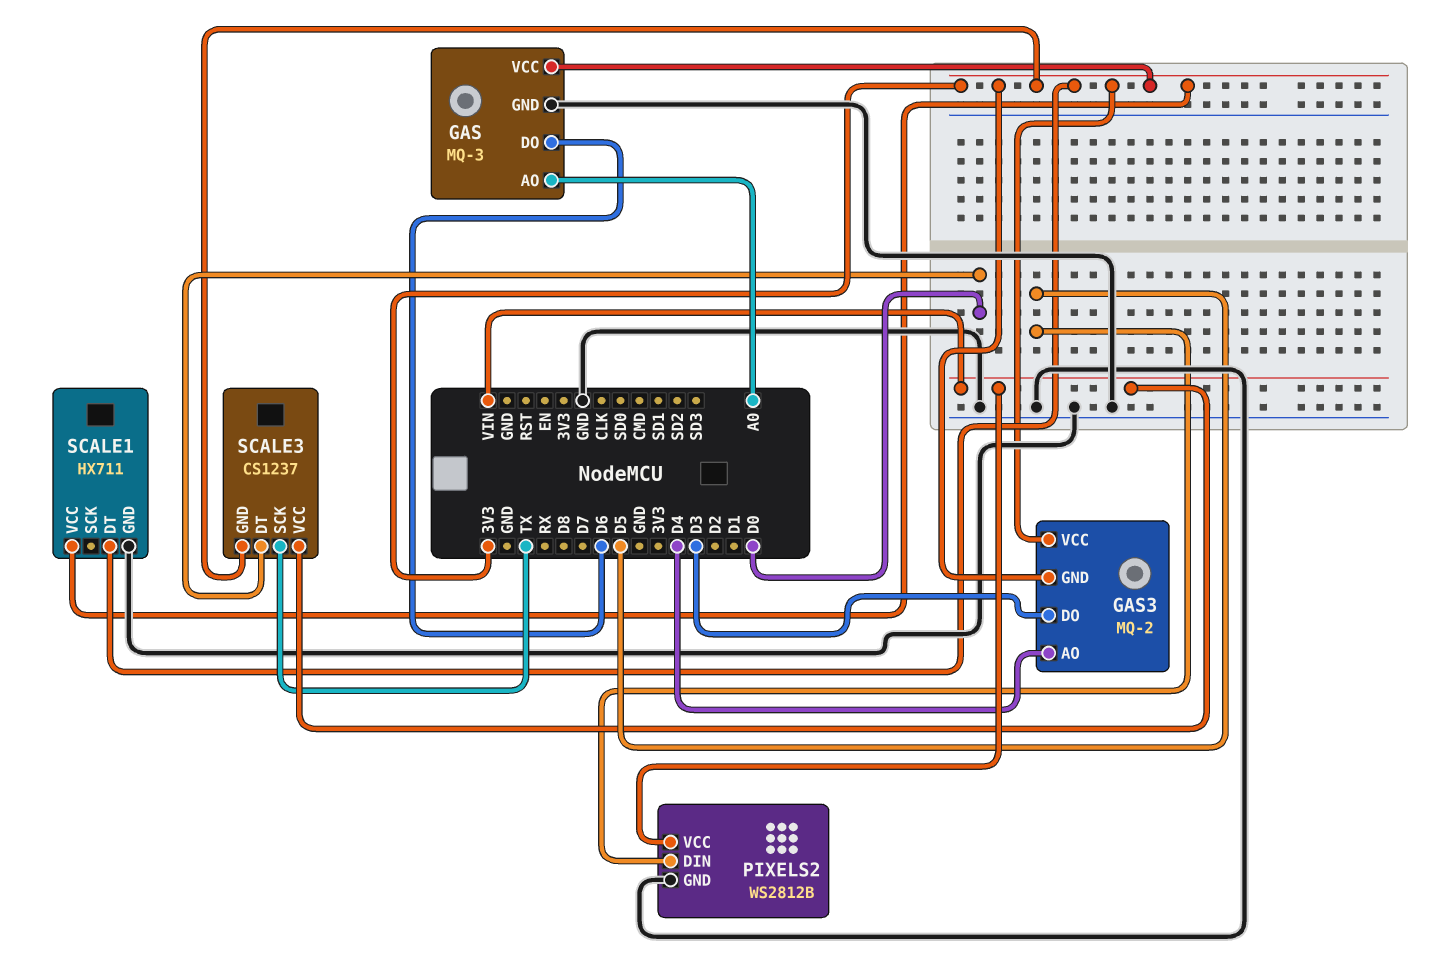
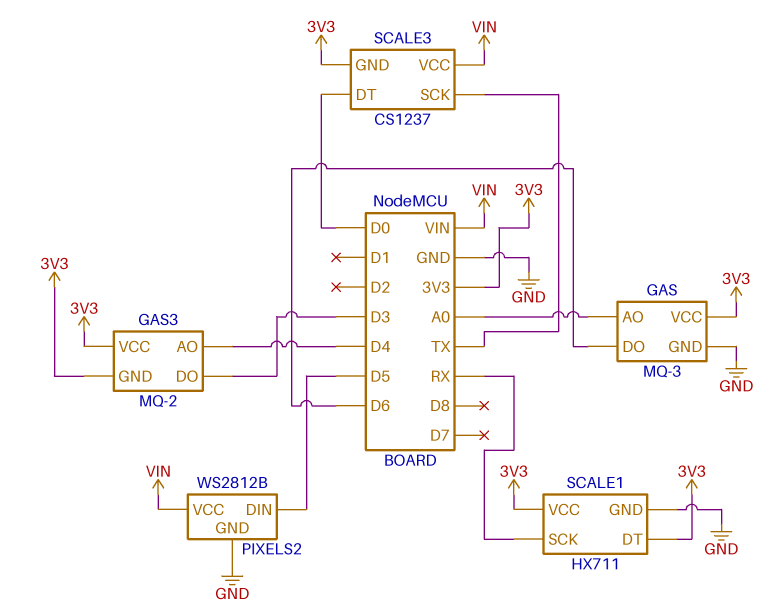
SCALE1 pin SCK: none -> RX

